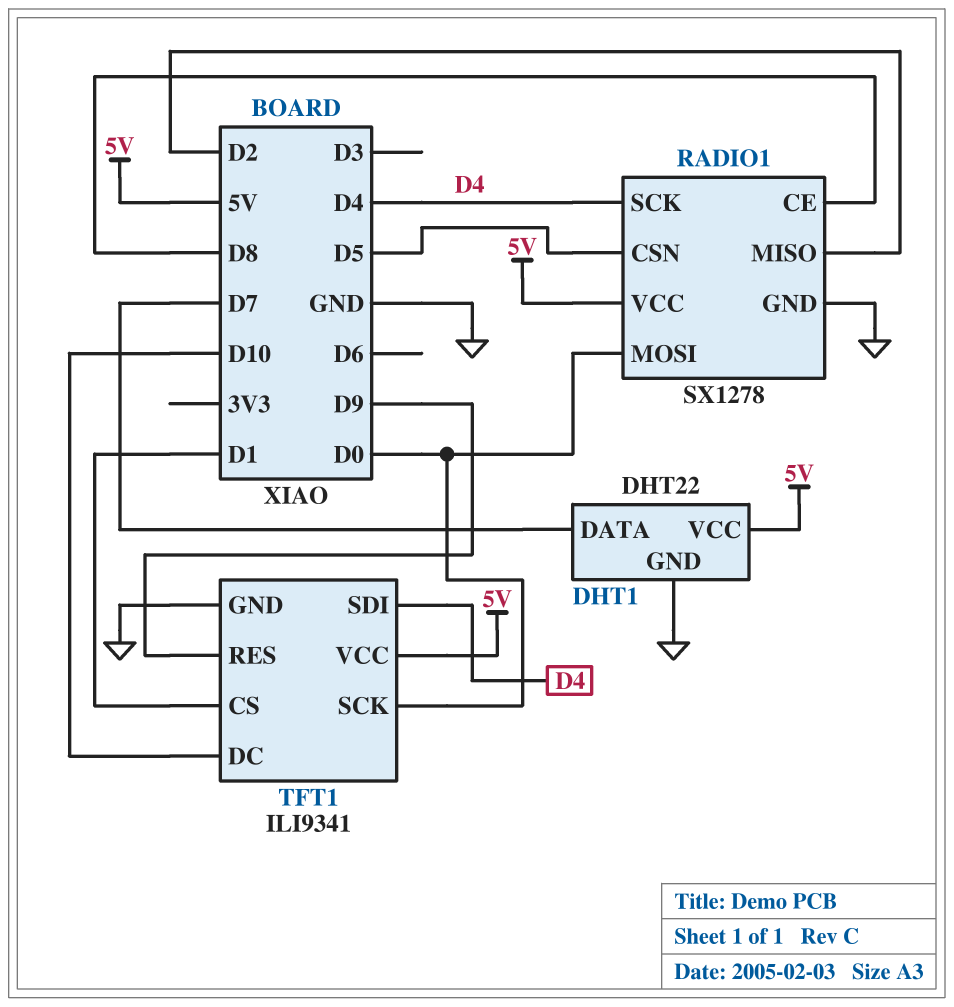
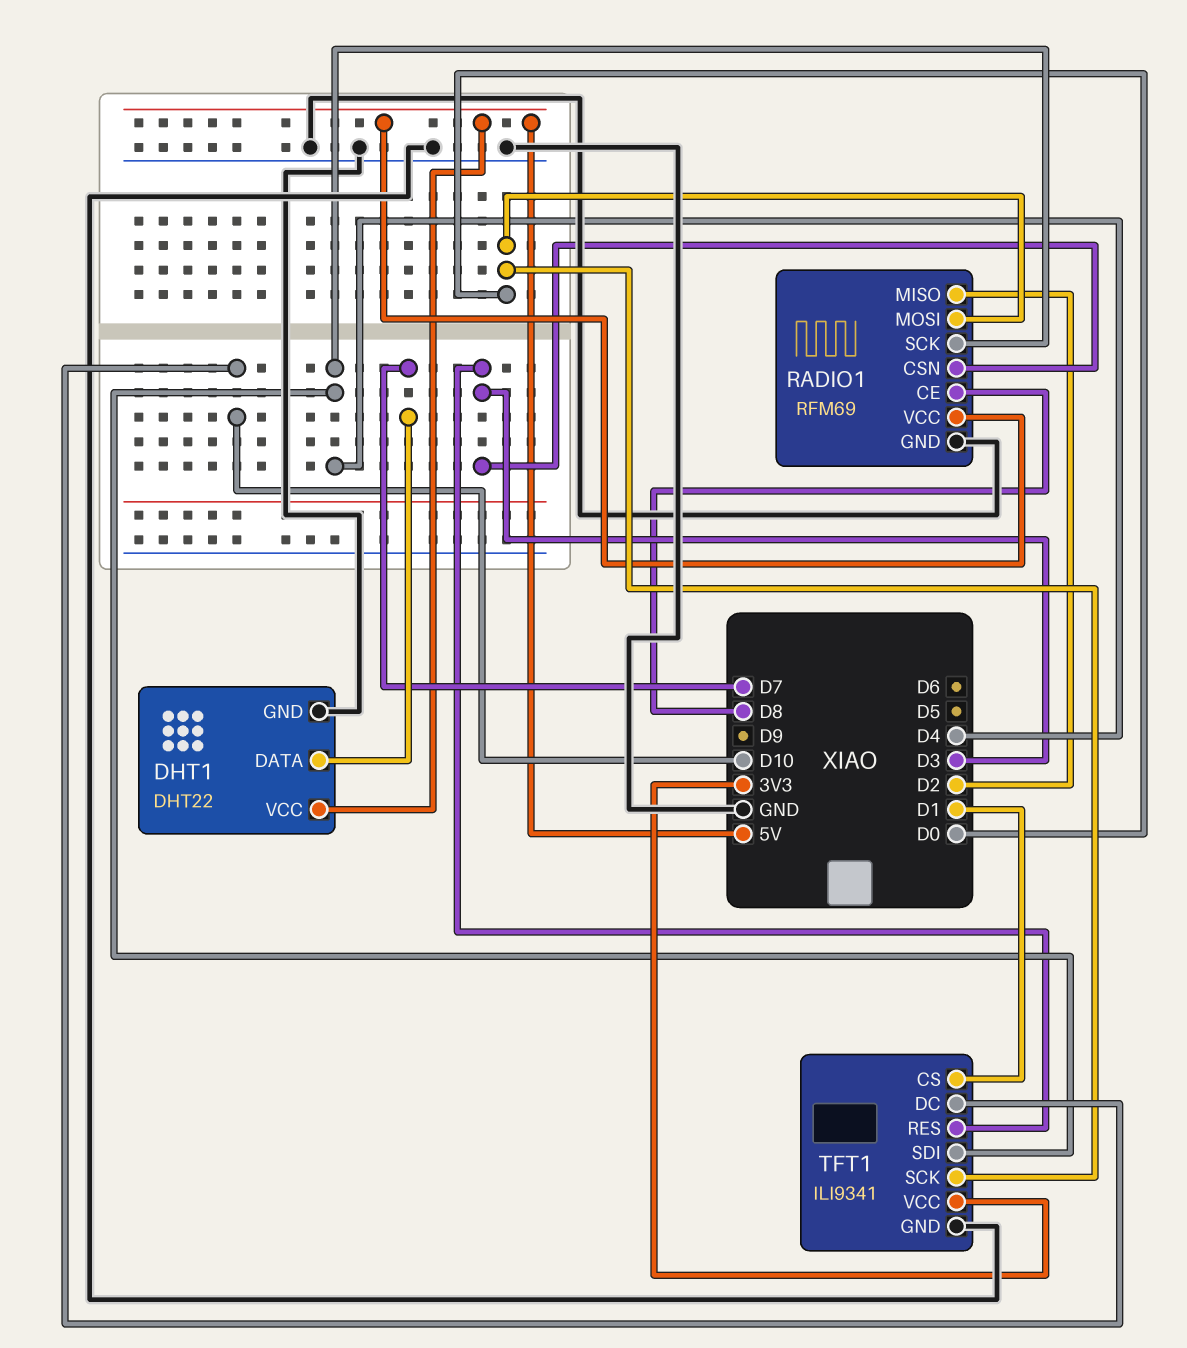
RADIO1: SX1278 -> RFM69
RADIO1 pin CSN: D5 -> D3
TFT1 pin RES: D9 -> D3
TFT1 pin VCC: 5V -> 3V3

